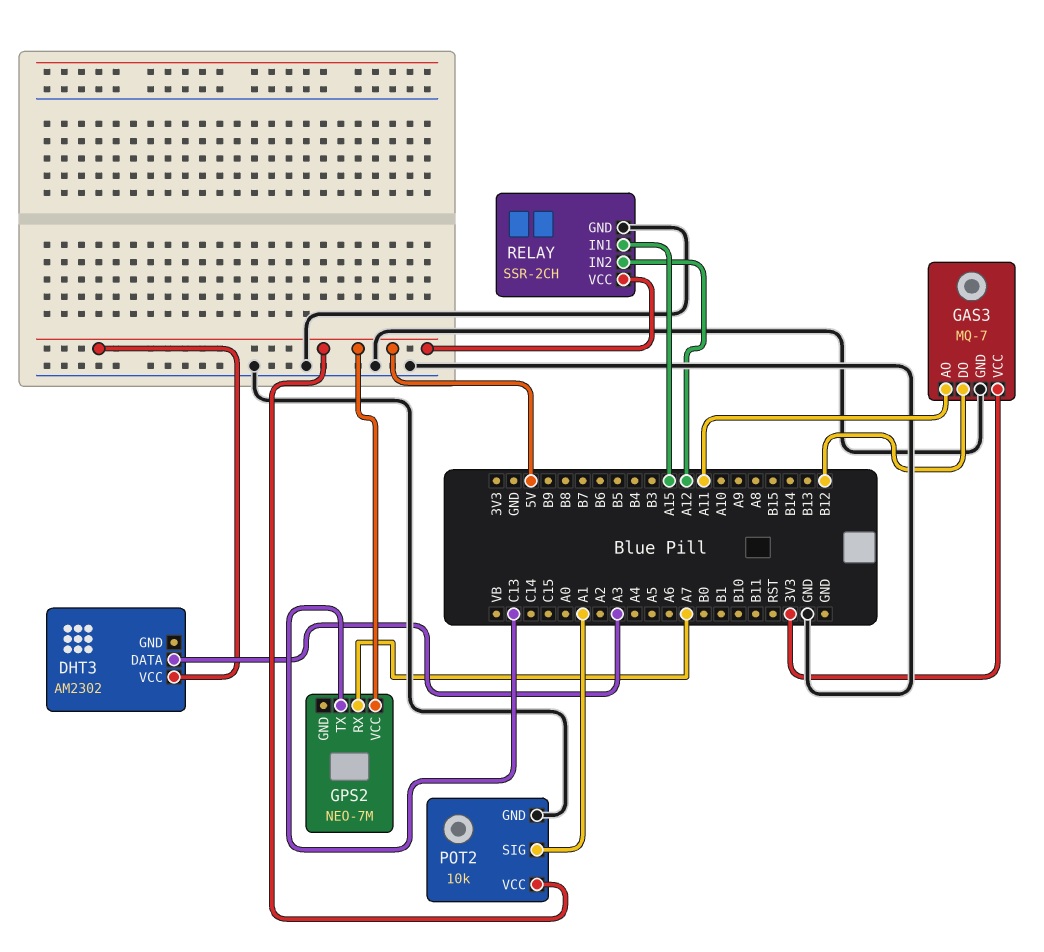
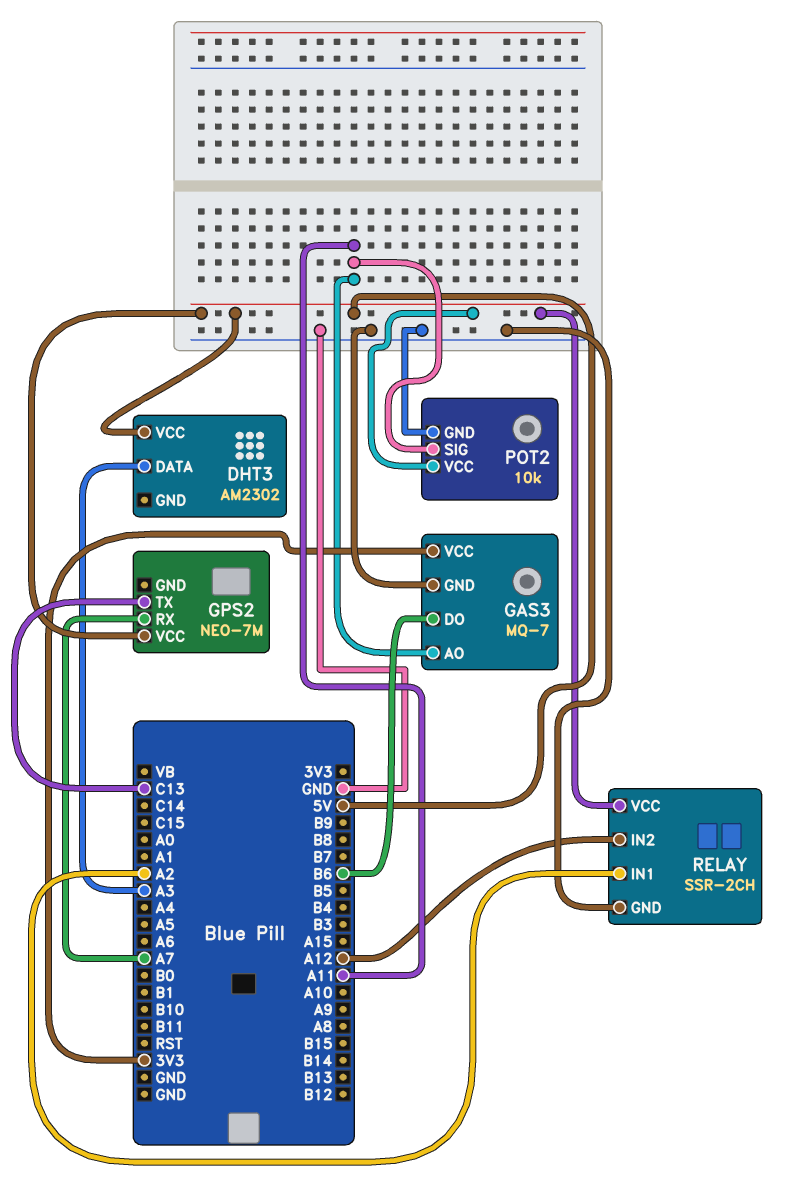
GAS3 pin DO: B12 -> B6
POT2 pin SIG: A1 -> A11
RELAY pin IN1: A15 -> A2

